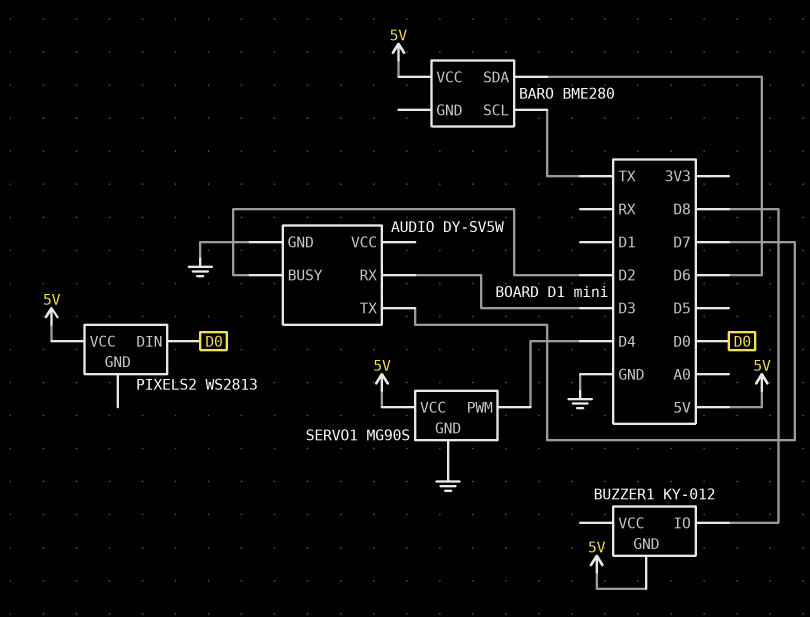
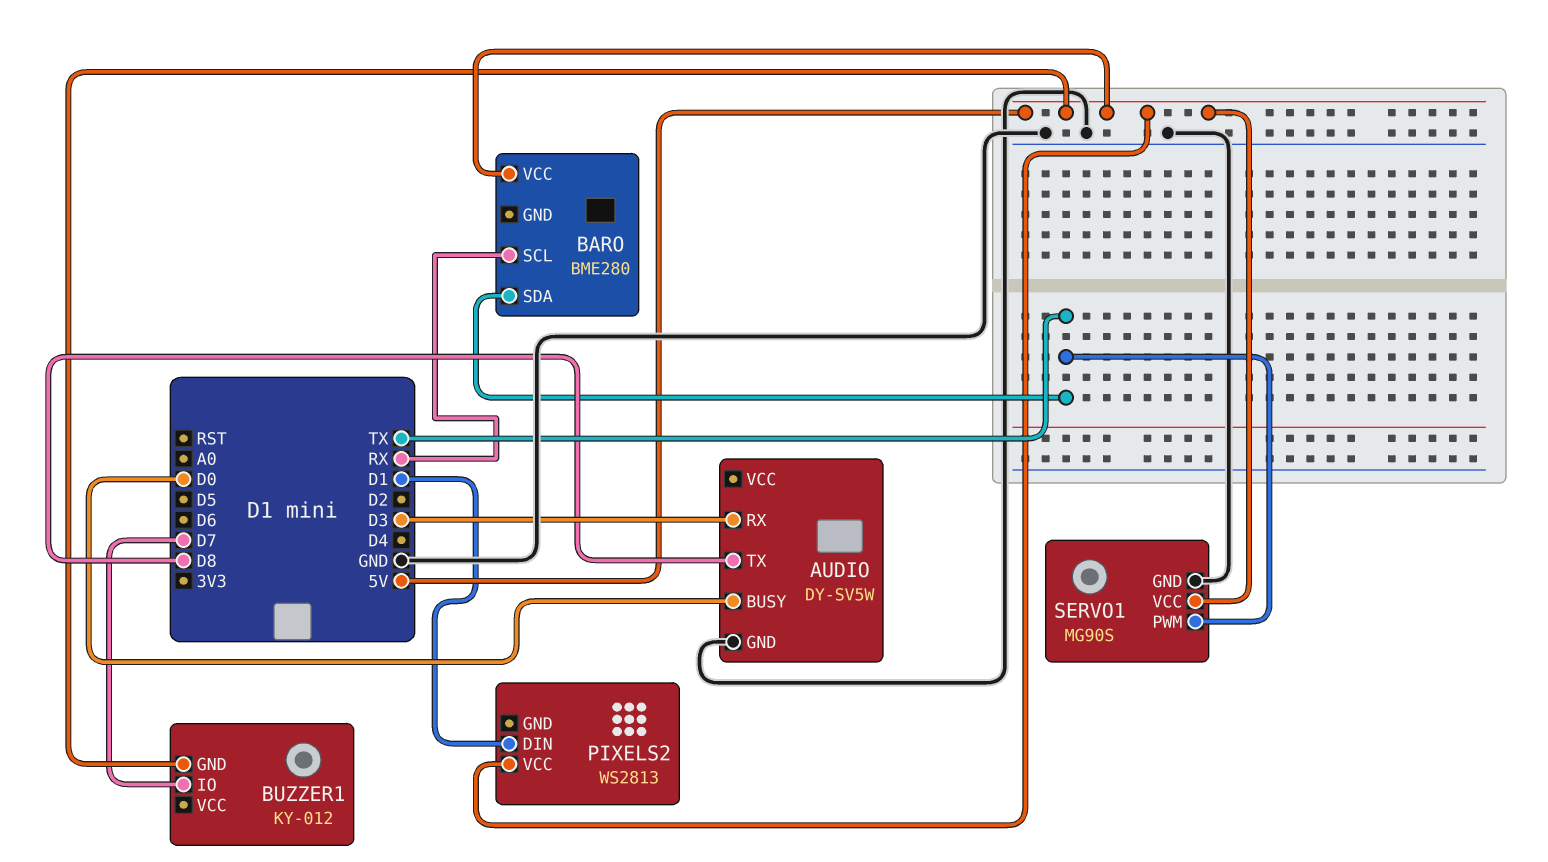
AUDIO pin BUSY: D2 -> D0
AUDIO pin TX: D7 -> D8
BARO pin SCL: TX -> RX
BARO pin SDA: D6 -> TX
BUZZER1 pin IO: D8 -> D7
PIXELS2 pin DIN: D0 -> D1
SERVO1 pin PWM: D4 -> TX

